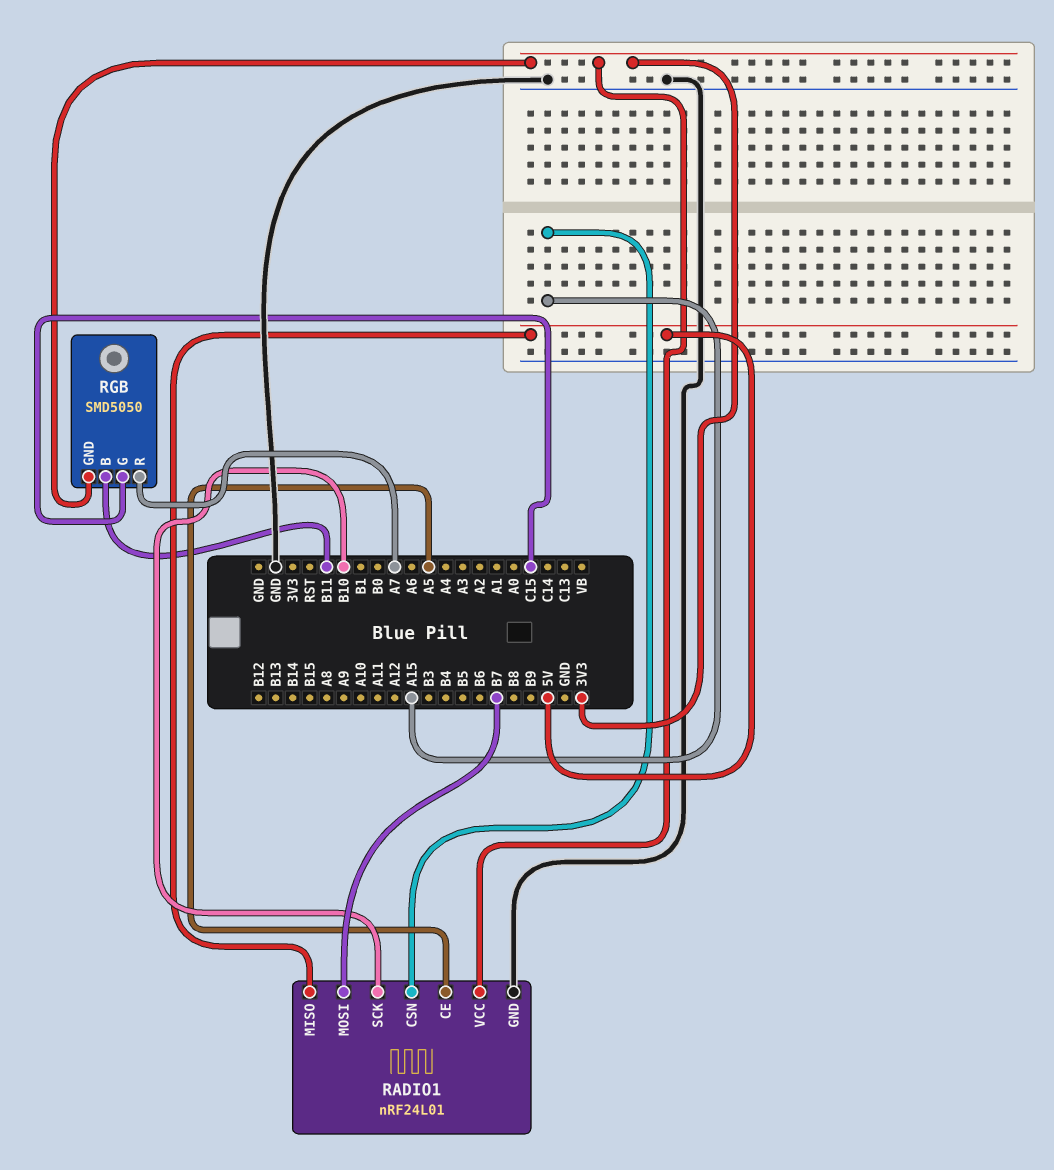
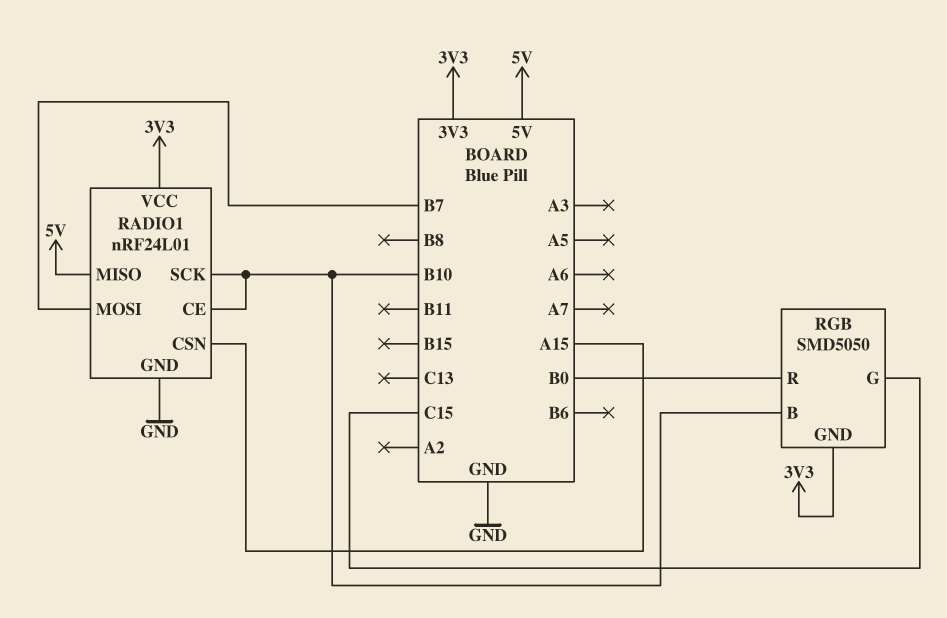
RADIO1 pin CE: A5 -> B10
RGB pin B: B11 -> B10
RGB pin R: A7 -> B0

